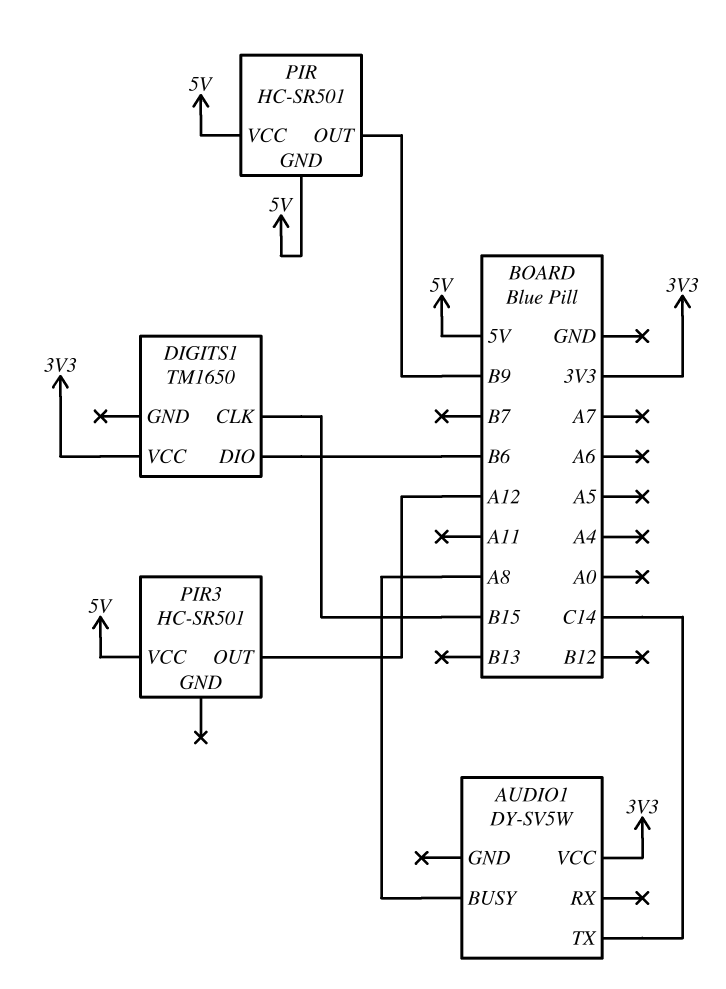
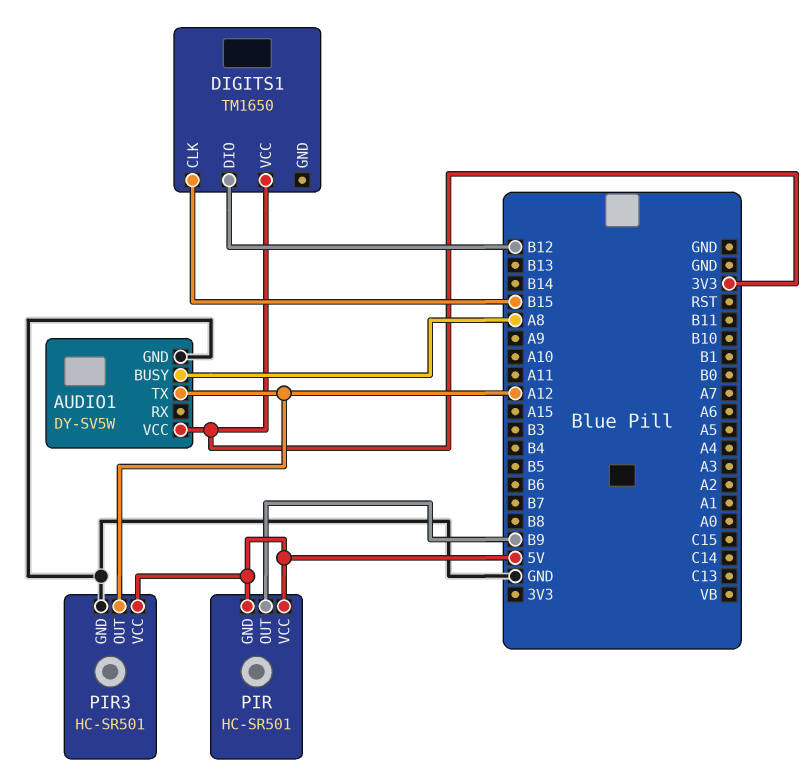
AUDIO1 pin GND: none -> GND
AUDIO1 pin TX: C14 -> A12
DIGITS1 pin DIO: B6 -> B12
PIR3 pin GND: none -> GND

